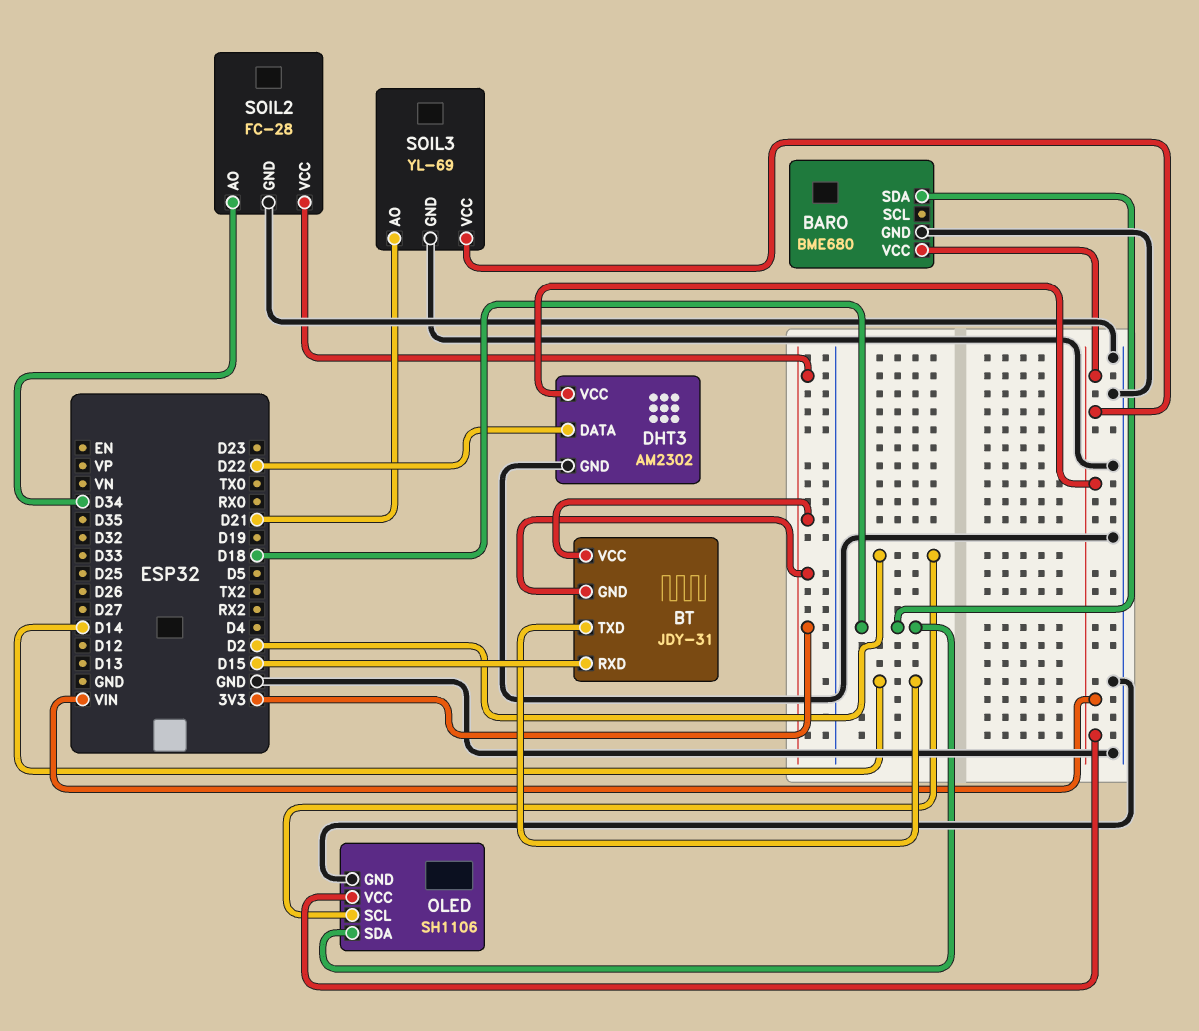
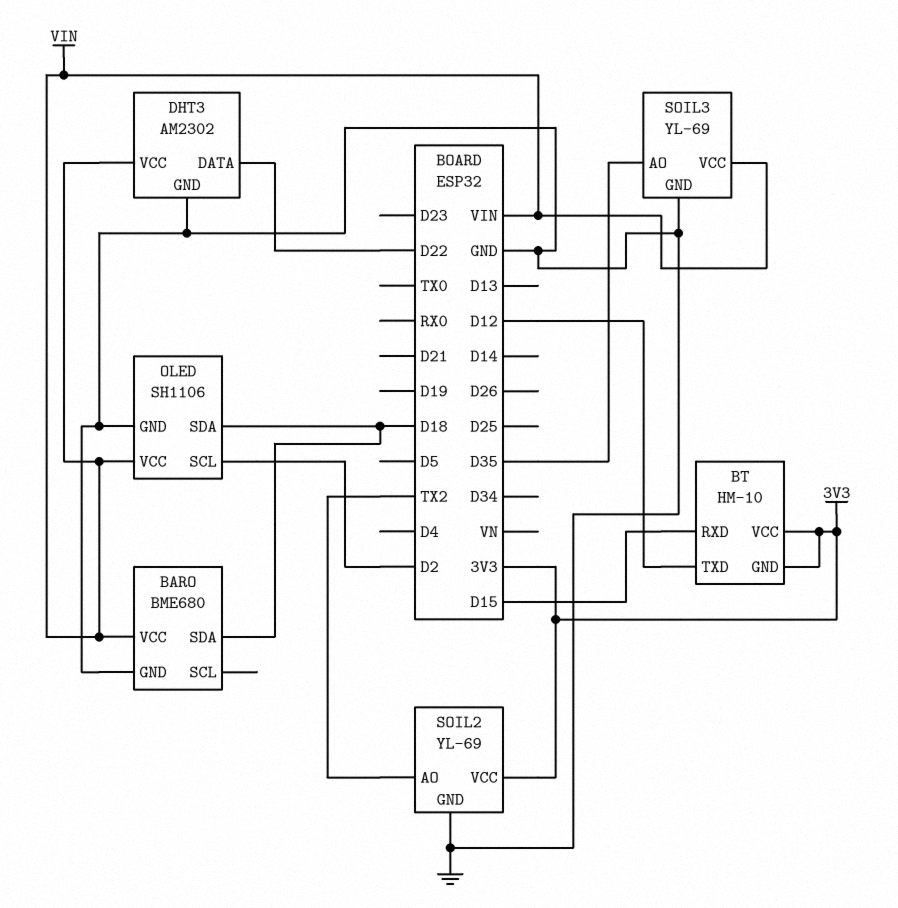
BT: JDY-31 -> HM-10
BT pin TXD: D14 -> D12
SOIL2: FC-28 -> YL-69
SOIL2 pin AO: D34 -> TX2
SOIL3 pin AO: D21 -> D35

